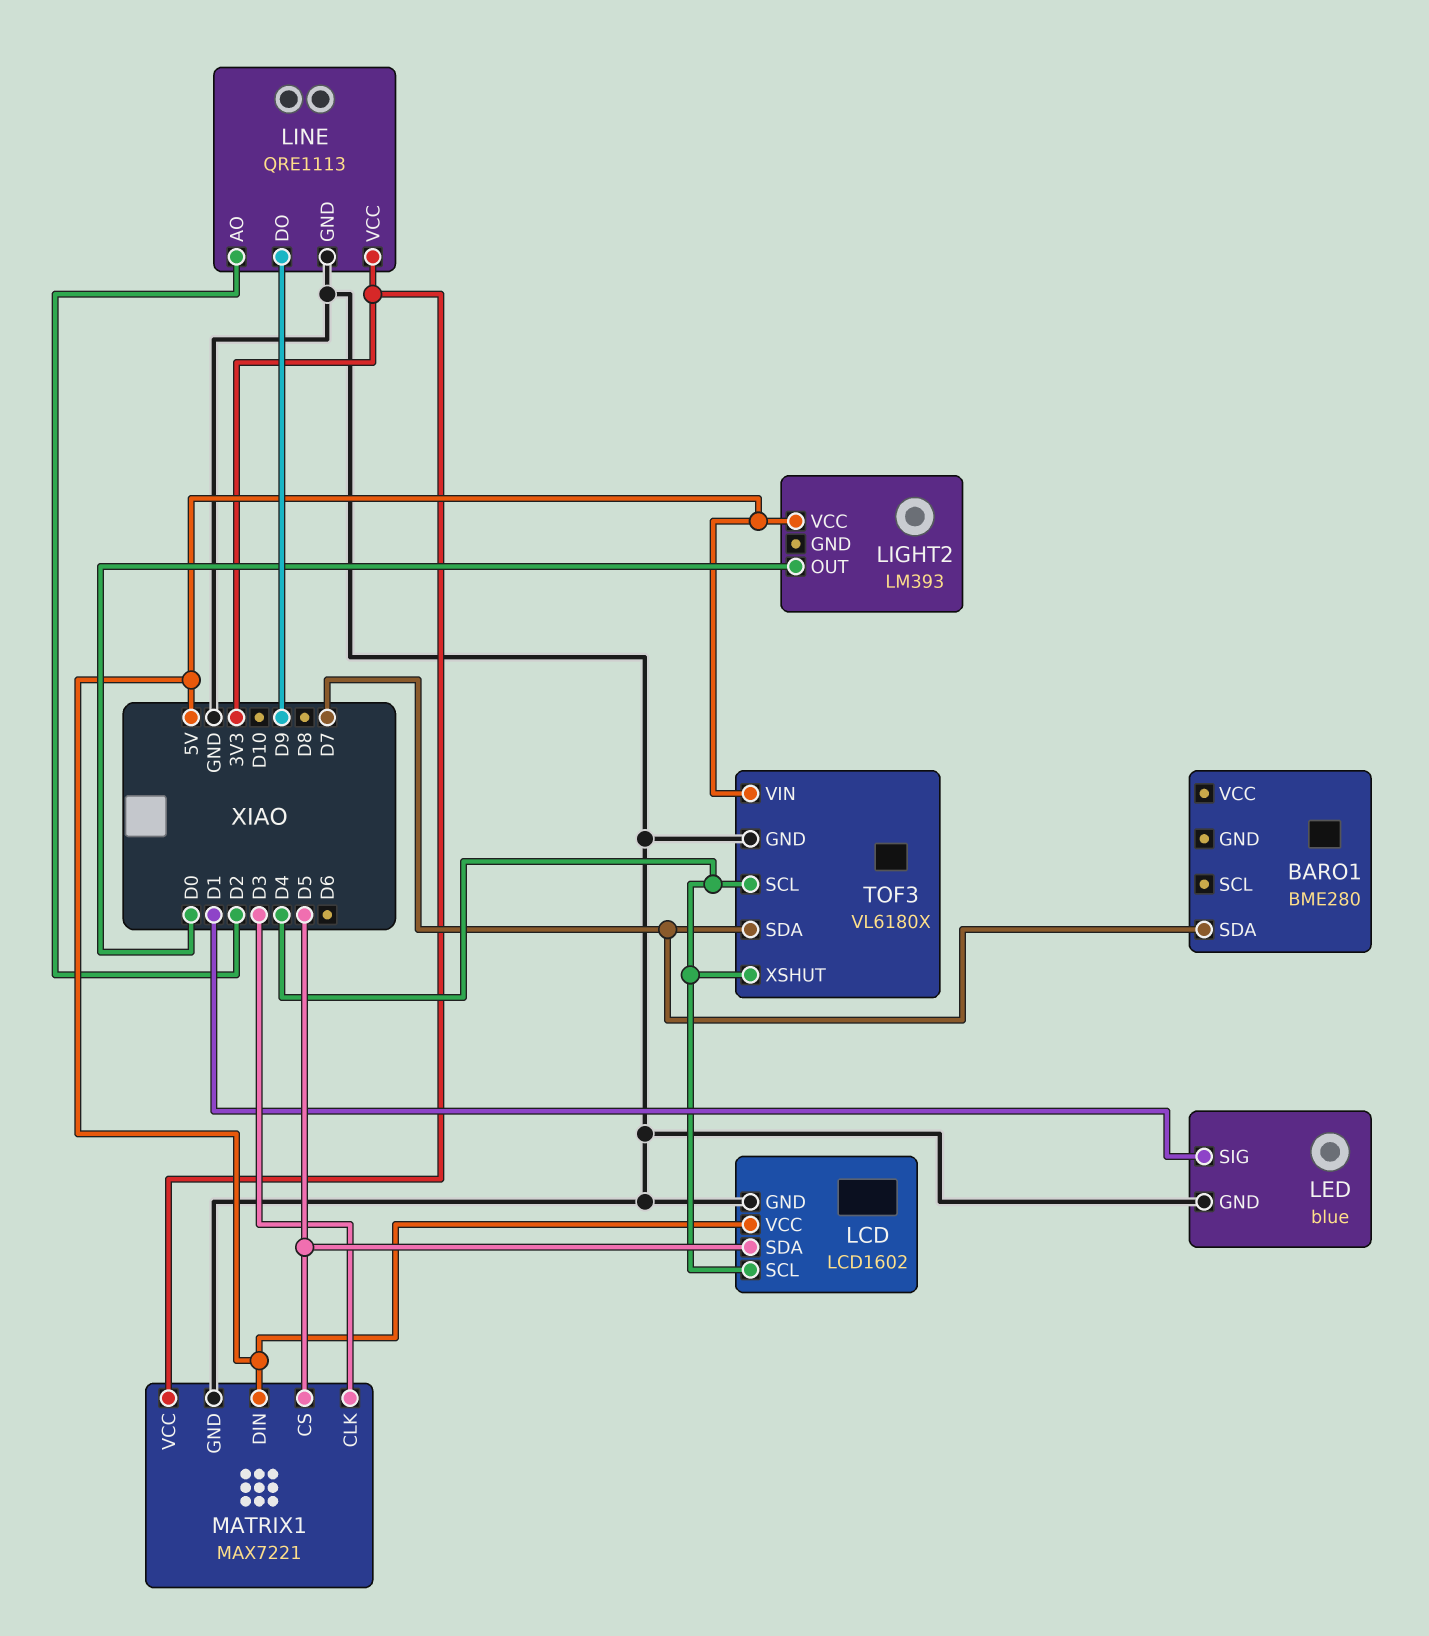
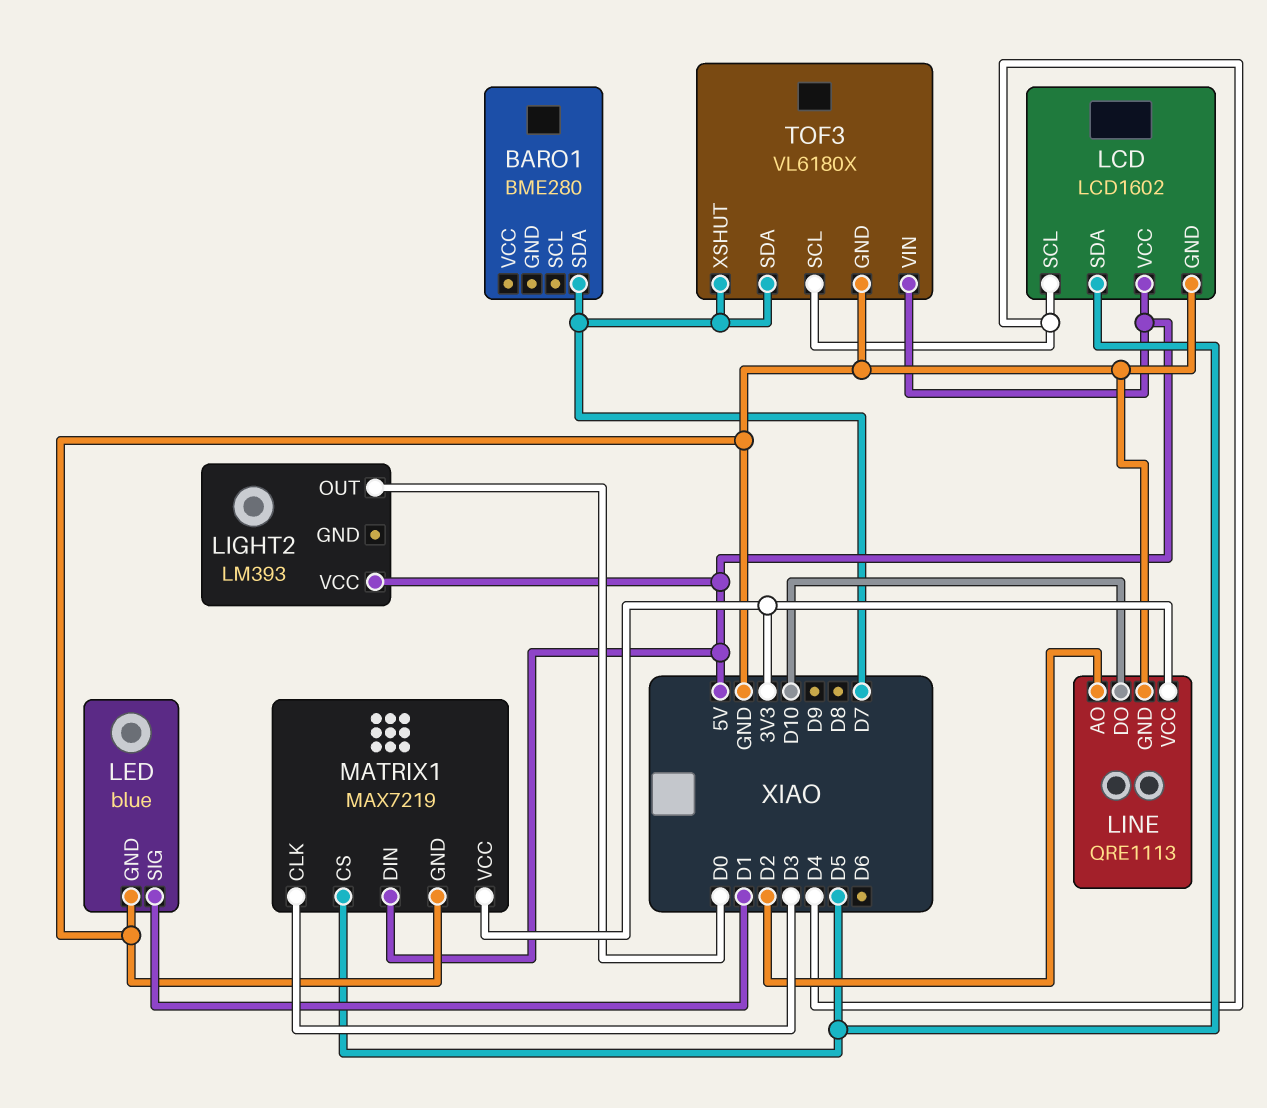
LINE pin DO: D9 -> D10
MATRIX1: MAX7221 -> MAX7219
TOF3 pin XSHUT: D4 -> D7

